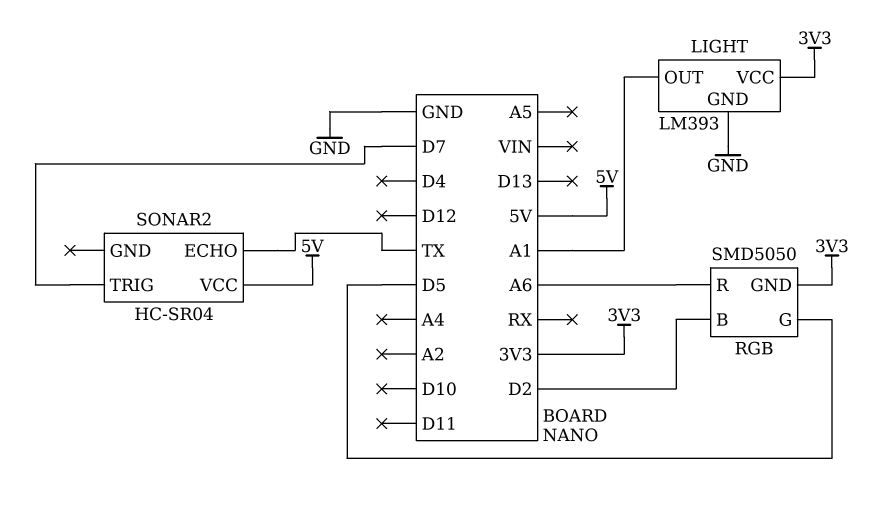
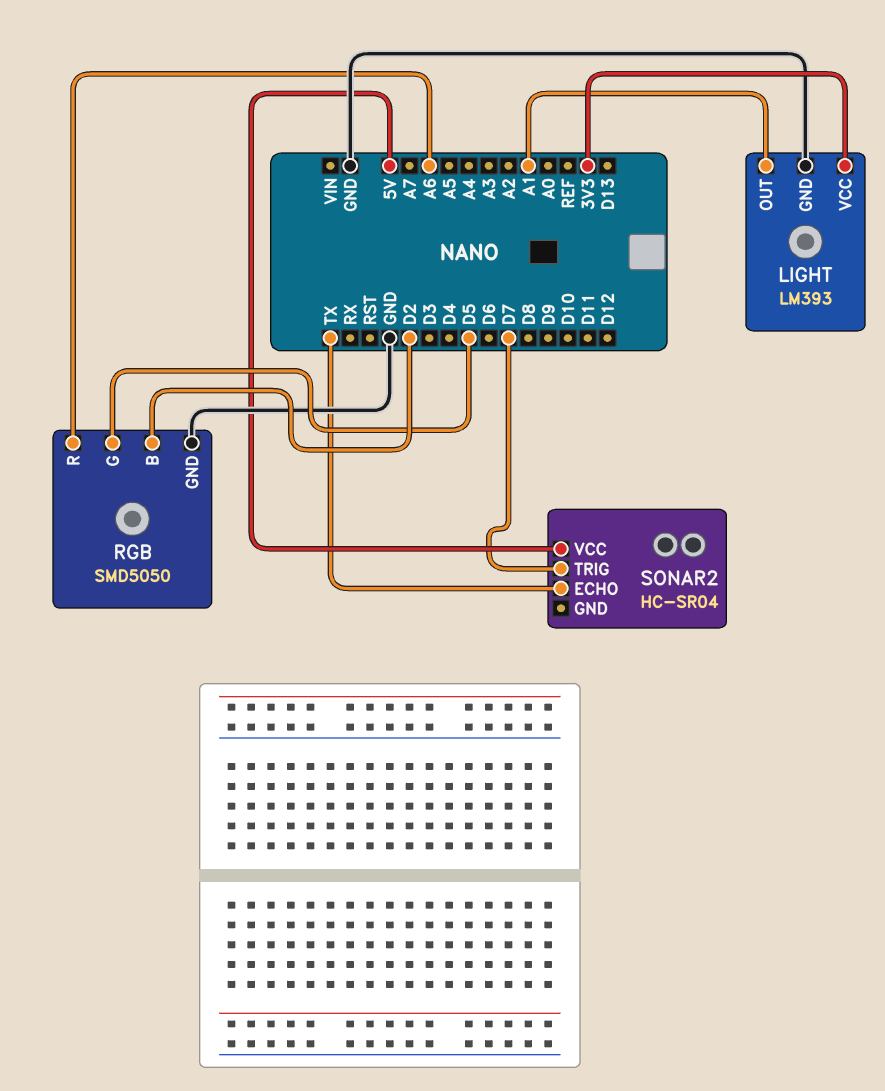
RGB pin GND: 3V3 -> GND

